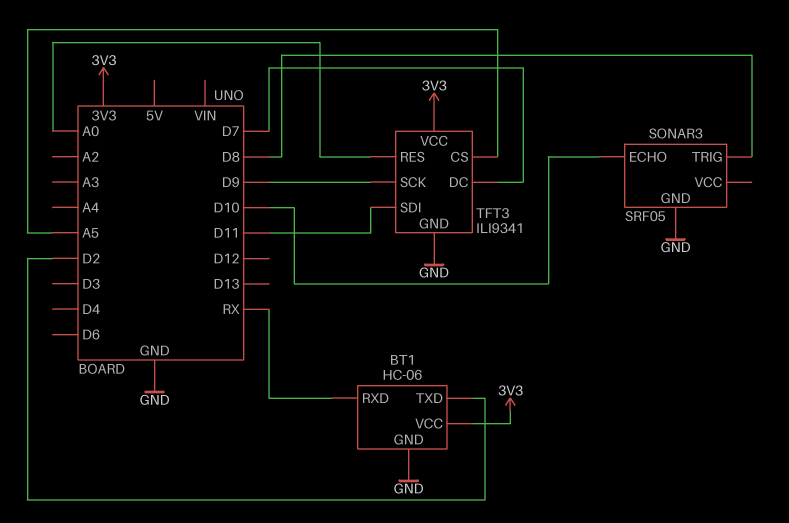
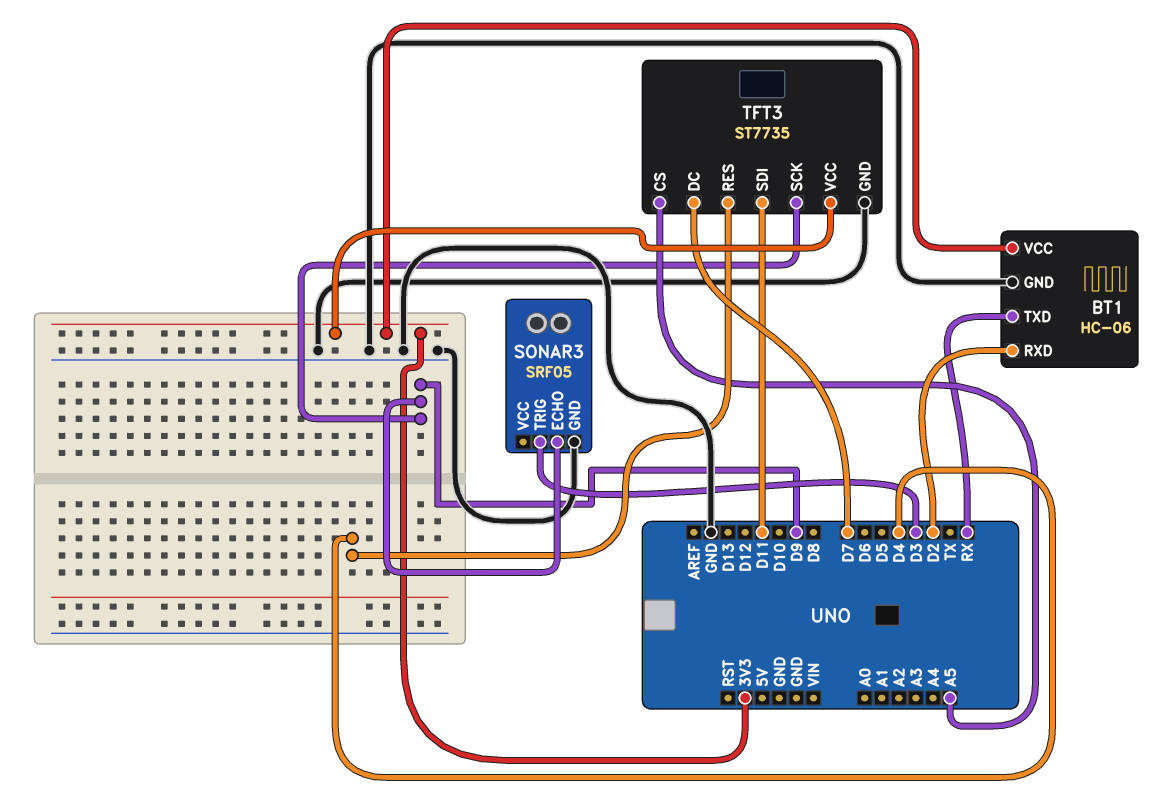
BT1 pin RXD: RX -> D2
BT1 pin TXD: D2 -> RX
SONAR3 pin ECHO: D10 -> D9
SONAR3 pin TRIG: D8 -> D3
TFT3: ILI9341 -> ST7735
TFT3 pin RES: A0 -> D4

